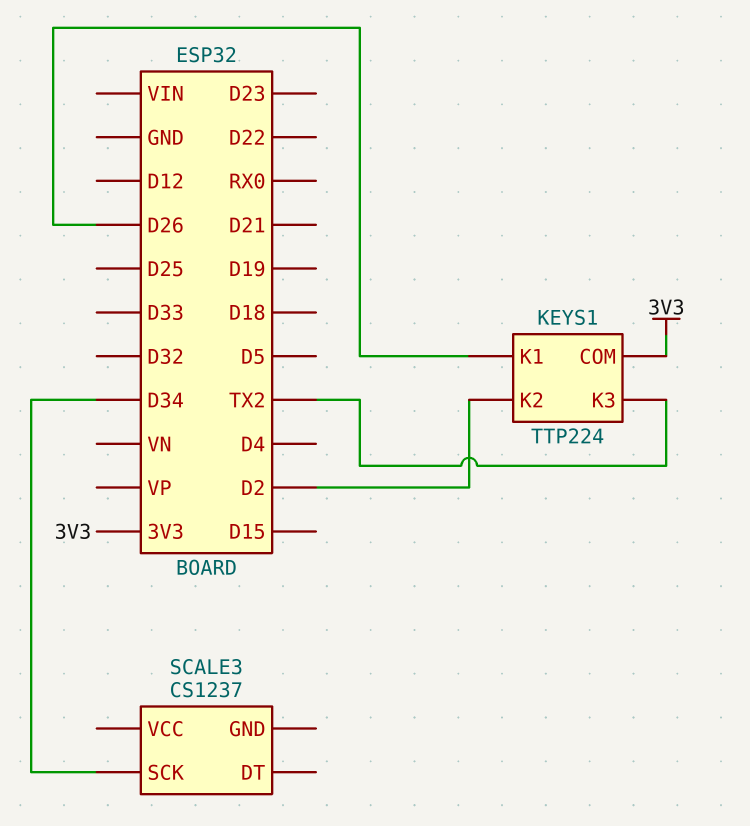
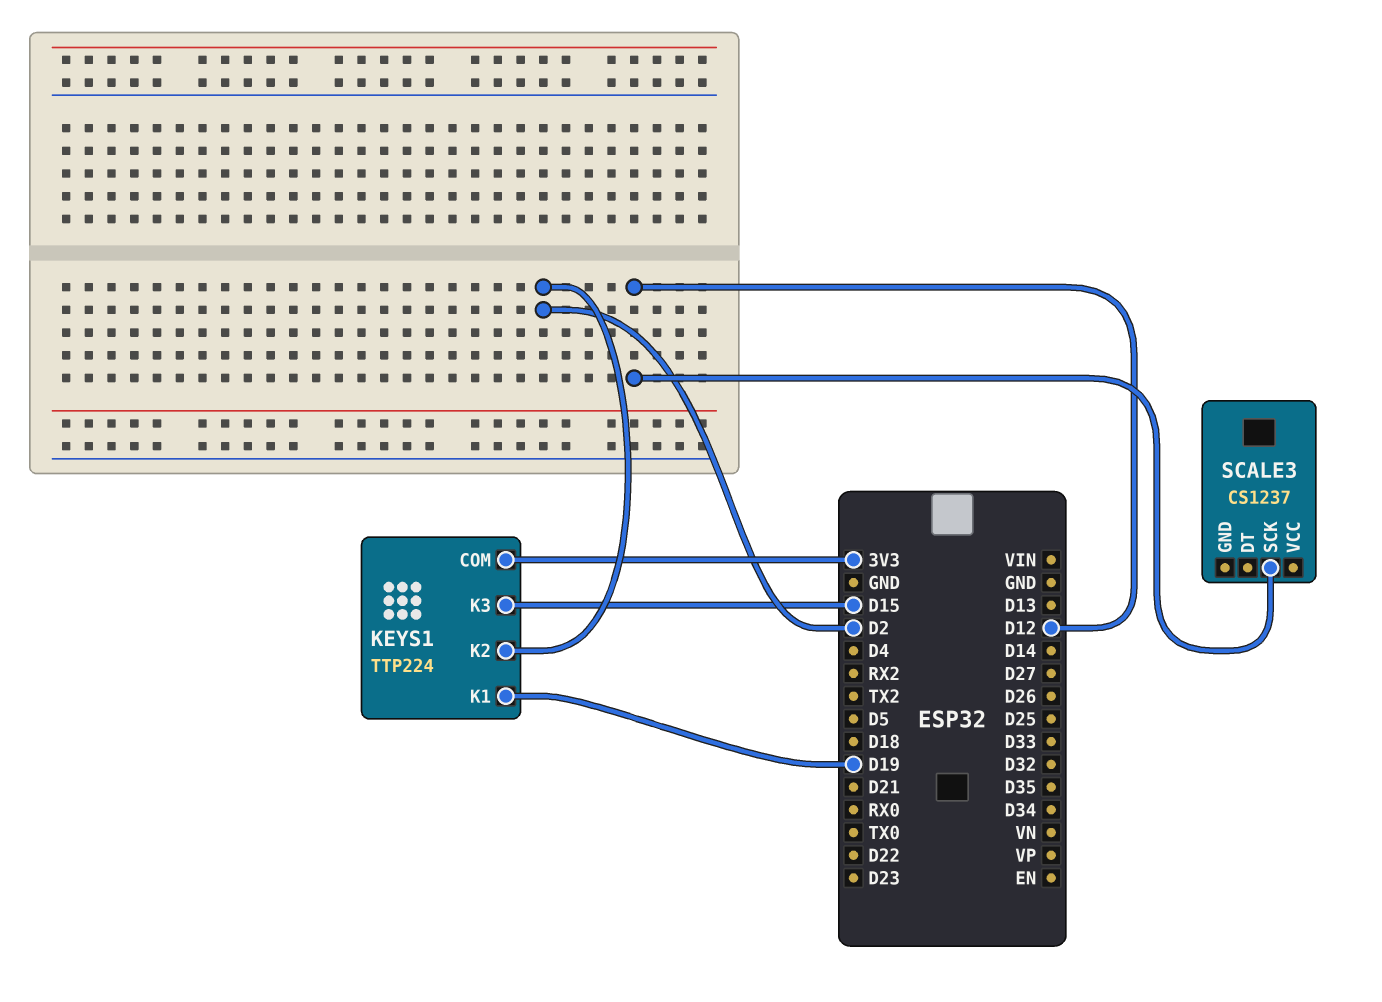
KEYS1 pin K1: D26 -> D19
KEYS1 pin K3: TX2 -> D15
SCALE3 pin SCK: D34 -> D12

